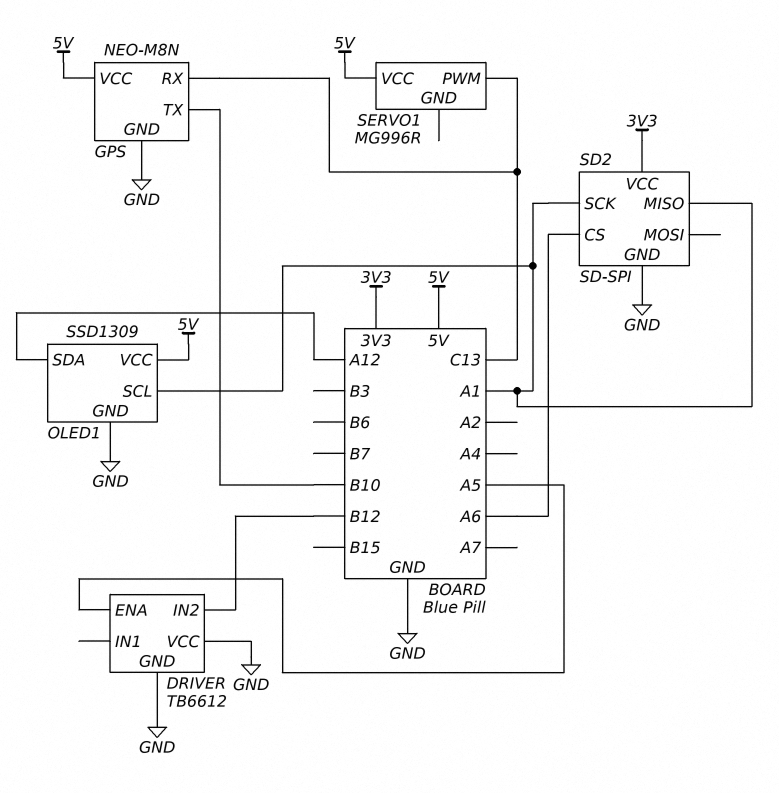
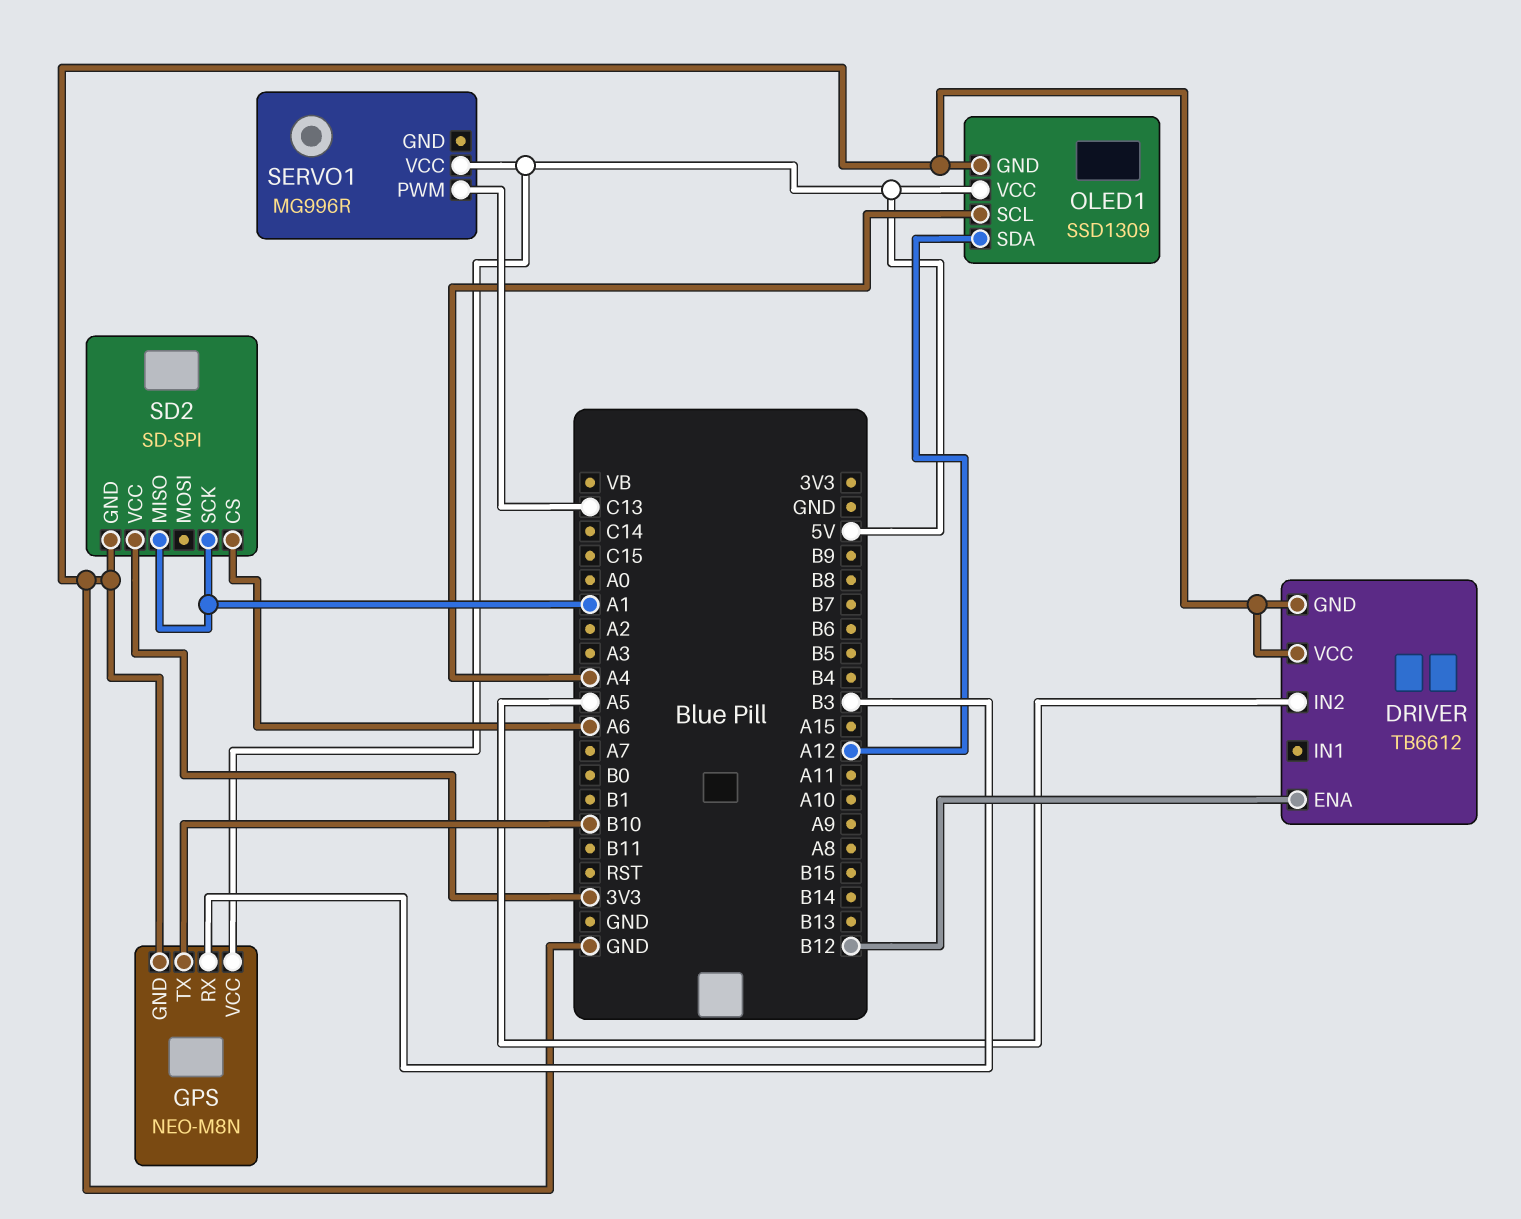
DRIVER pin ENA: A5 -> B12
DRIVER pin IN2: B12 -> A5
GPS pin RX: C13 -> B3
OLED1 pin SCL: A1 -> A4

